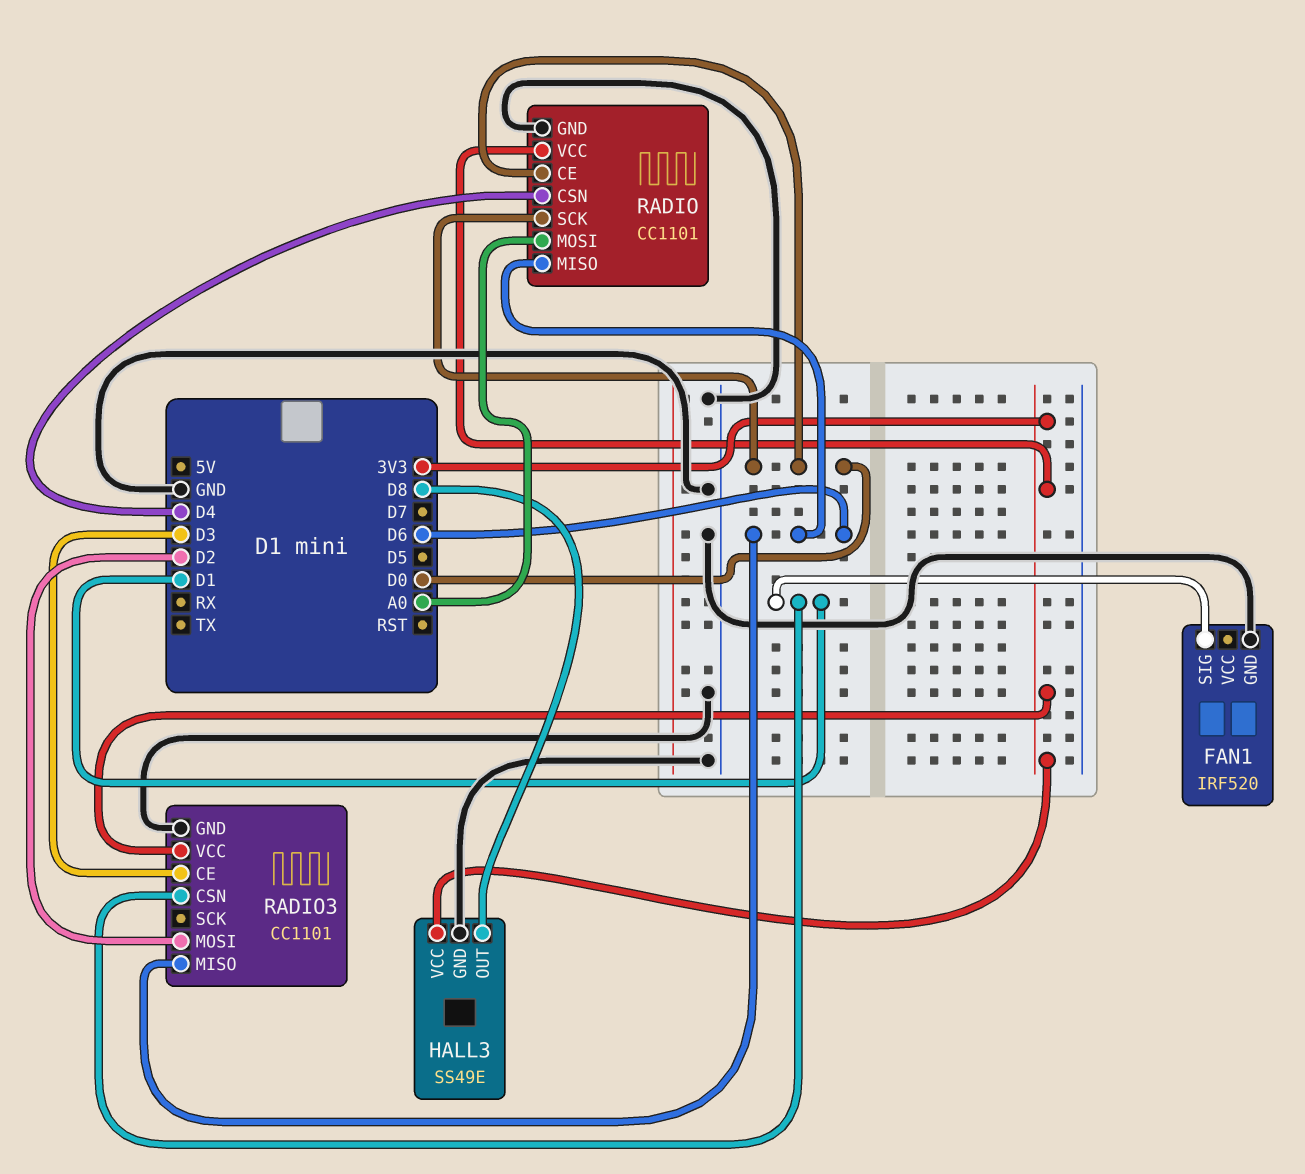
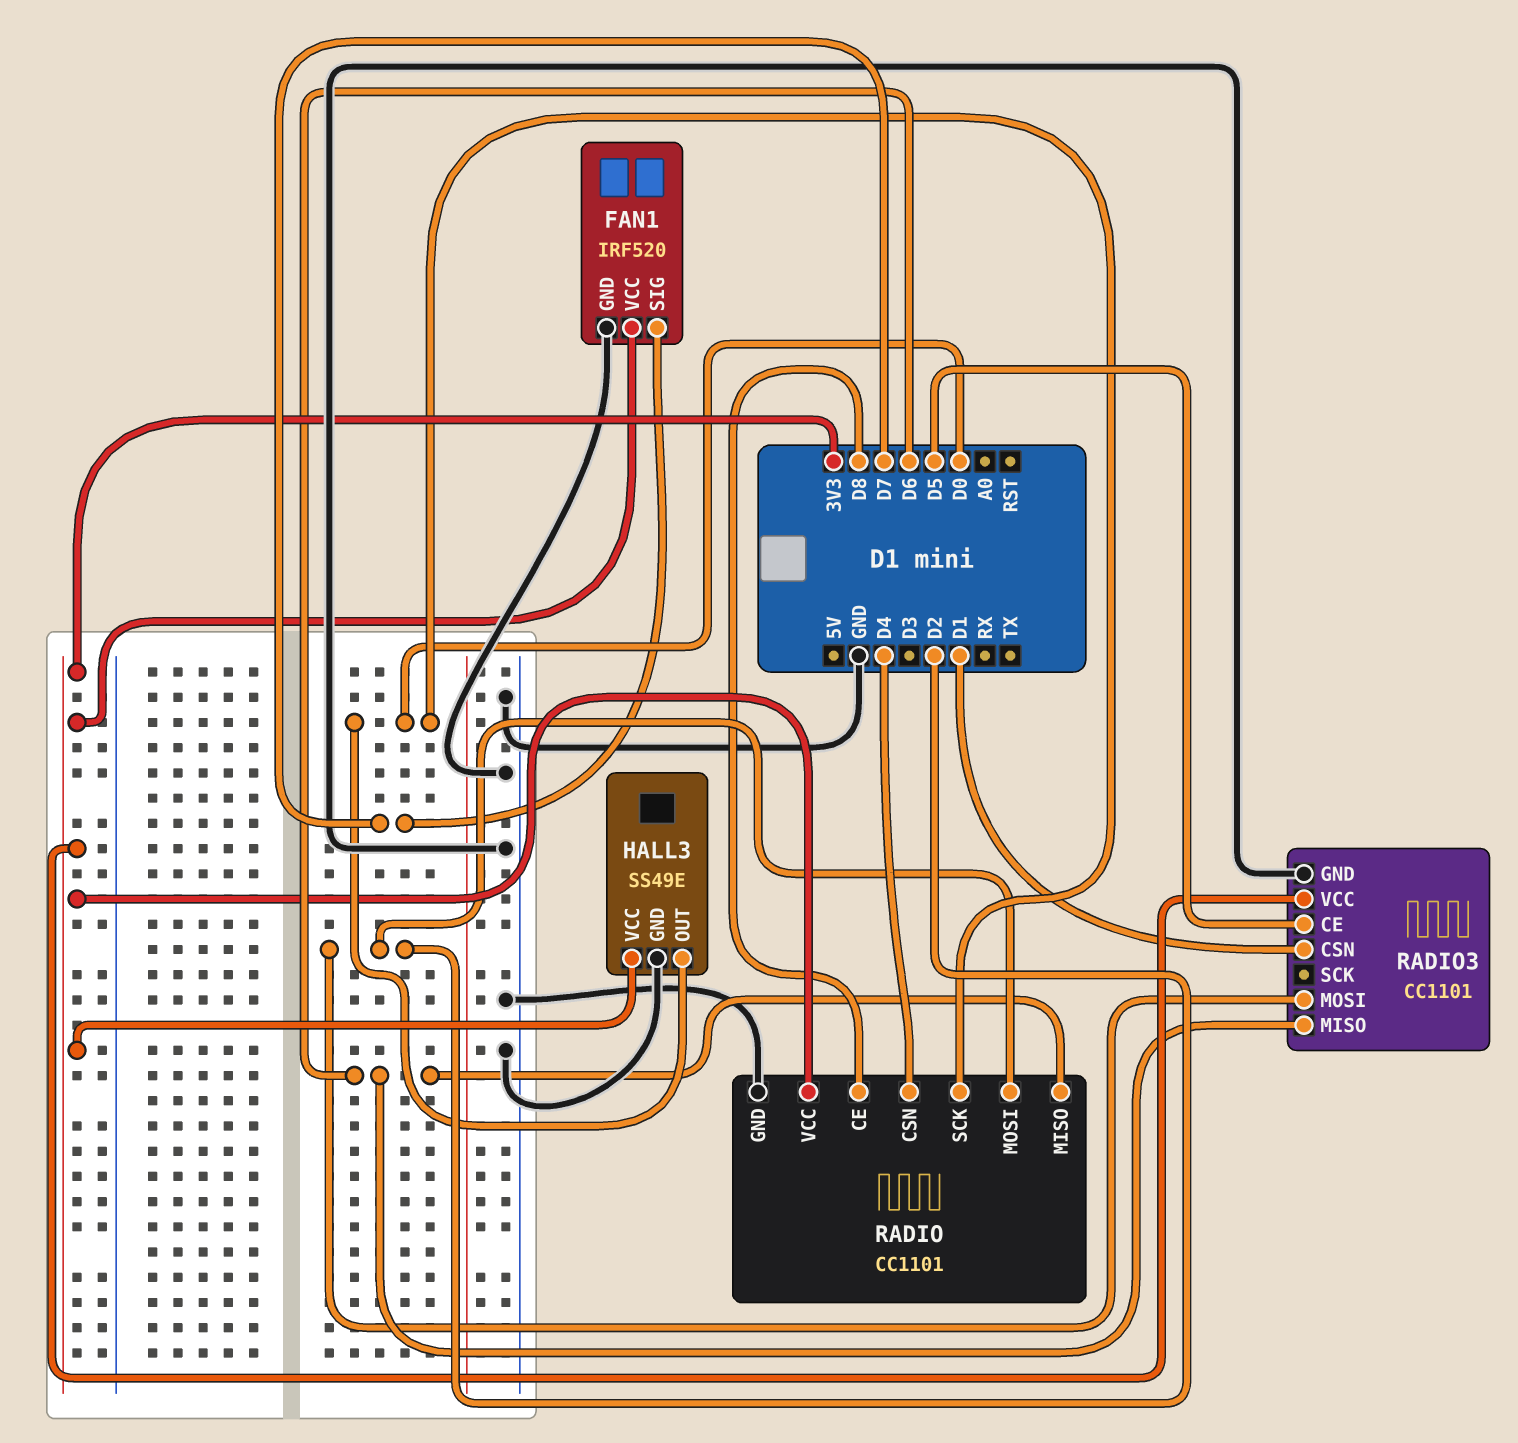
FAN1 pin SIG: D1 -> D7
FAN1 pin VCC: none -> 3V3
HALL3 pin OUT: D8 -> D0
RADIO pin CE: D0 -> D8
RADIO pin MOSI: A0 -> D2
RADIO3 pin CE: D3 -> D5

